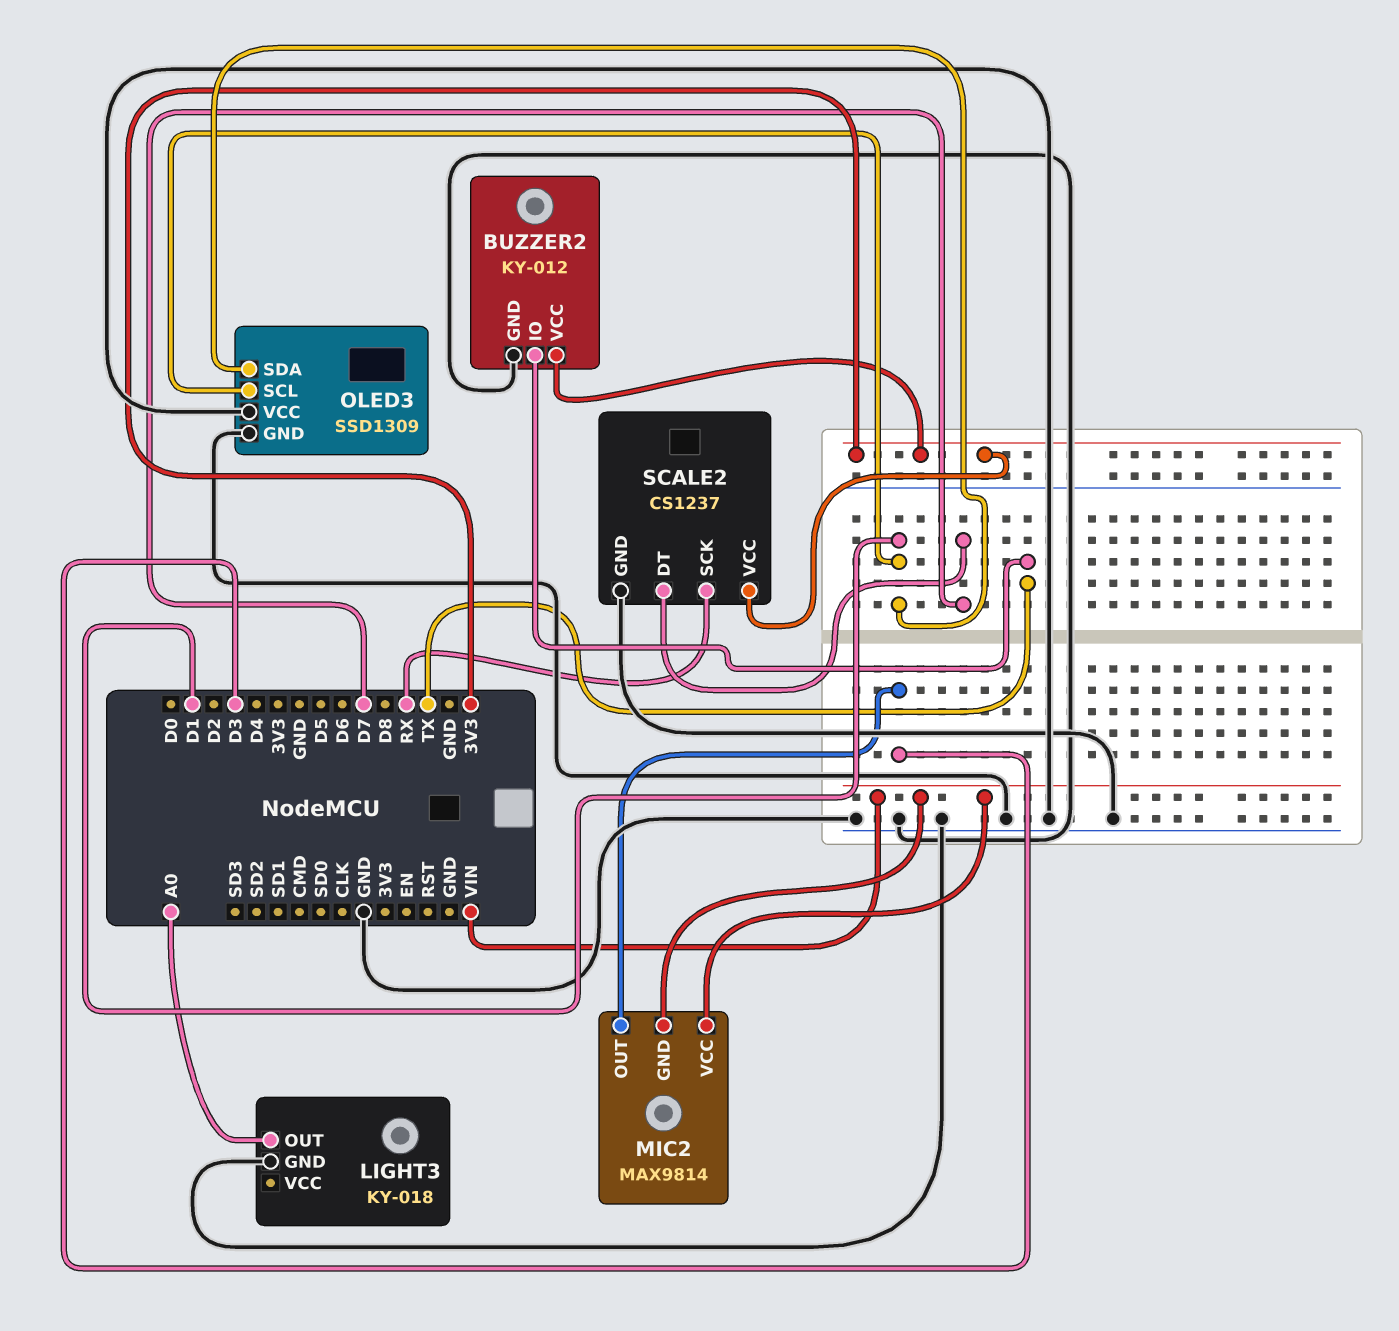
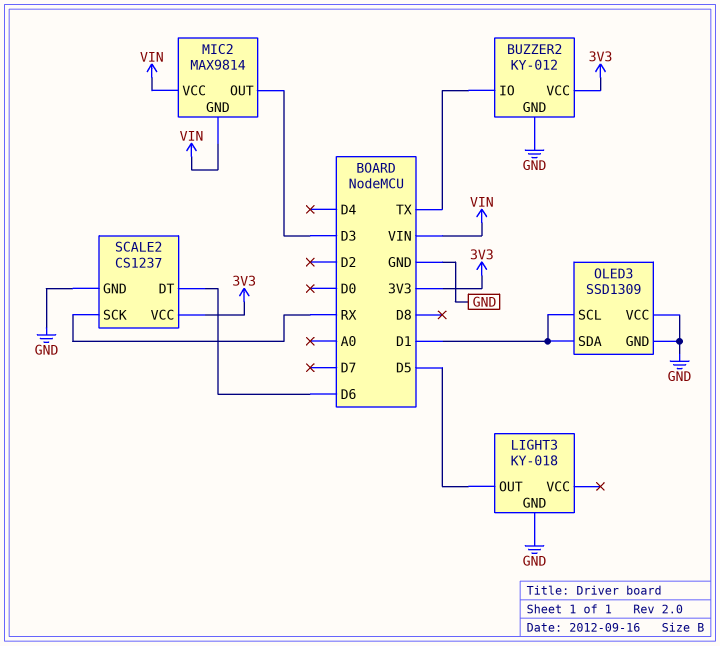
LIGHT3 pin OUT: A0 -> D5
SCALE2 pin DT: D7 -> D6

